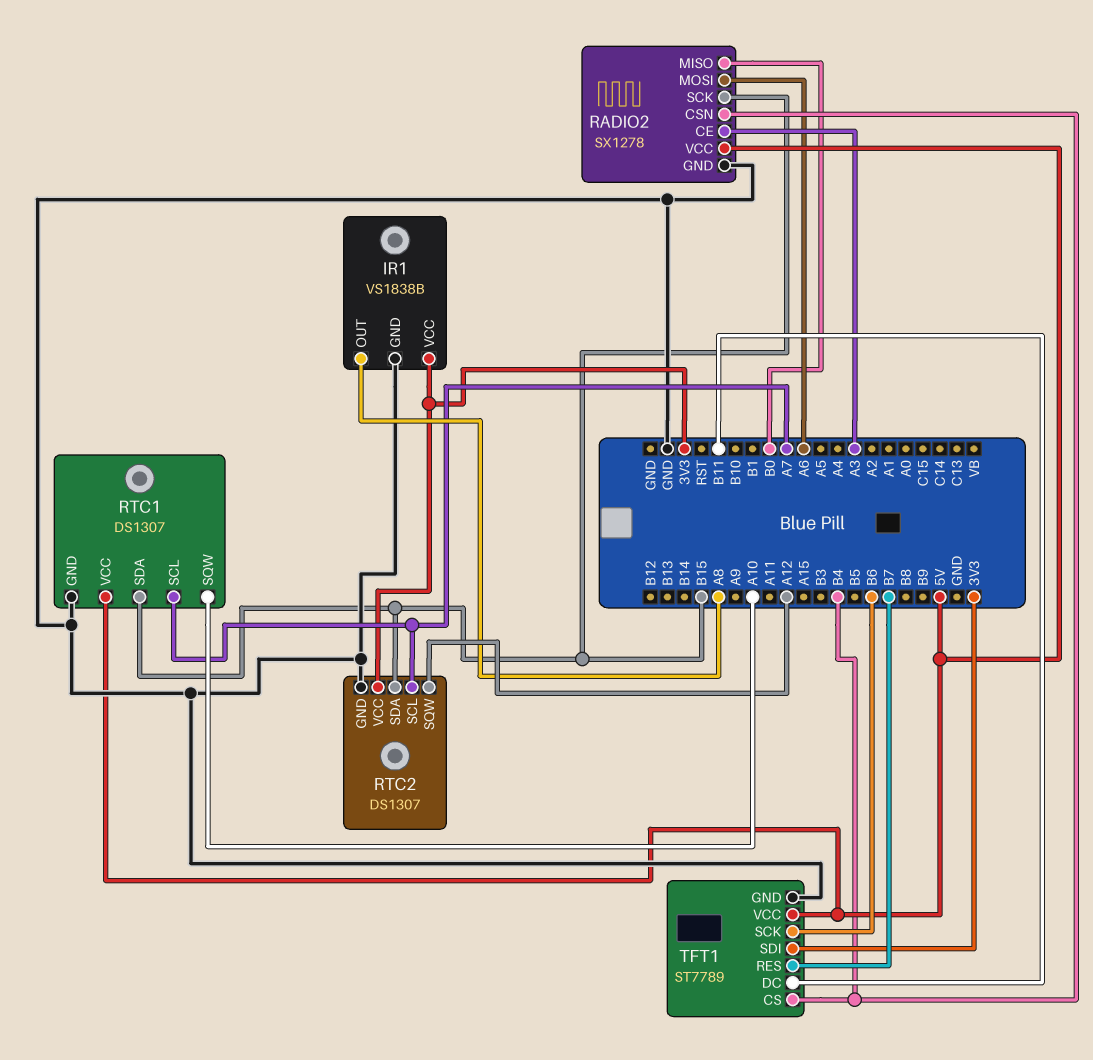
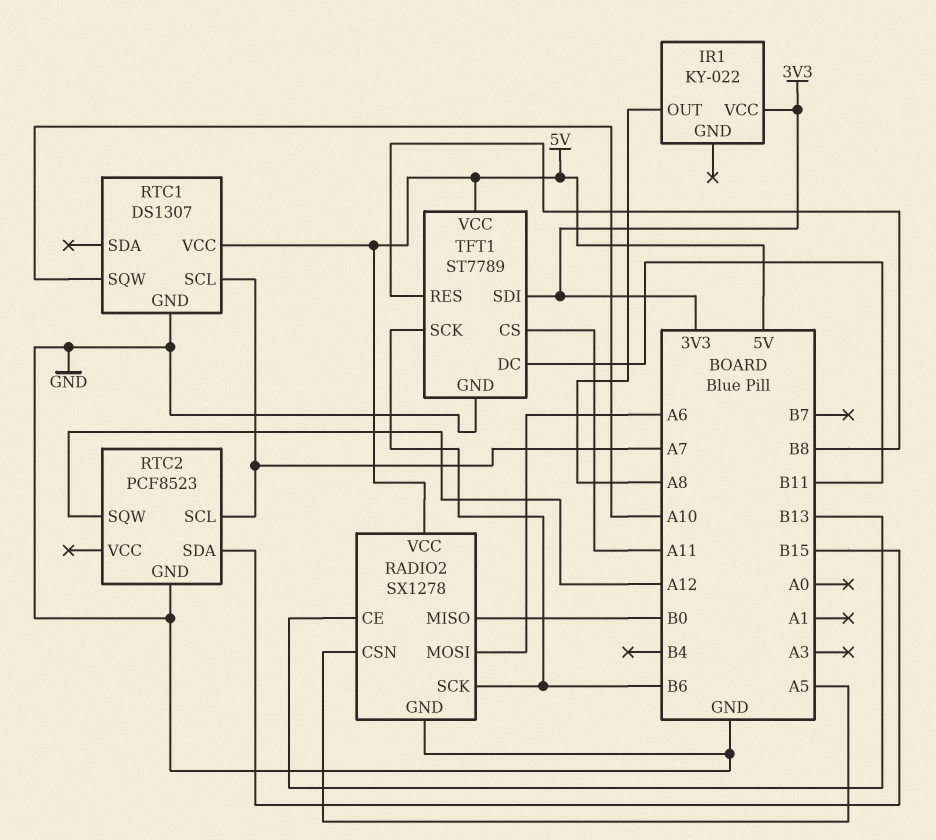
IR1: VS1838B -> KY-022
IR1 pin GND: GND -> none
RADIO2 pin CE: A3 -> B13
RADIO2 pin CSN: B4 -> A5
RADIO2 pin SCK: B15 -> B6
RTC1 pin SDA: B15 -> none
RTC2: DS1307 -> PCF8523
RTC2 pin VCC: 3V3 -> none
TFT1 pin CS: B4 -> A11
TFT1 pin RES: B7 -> B8

